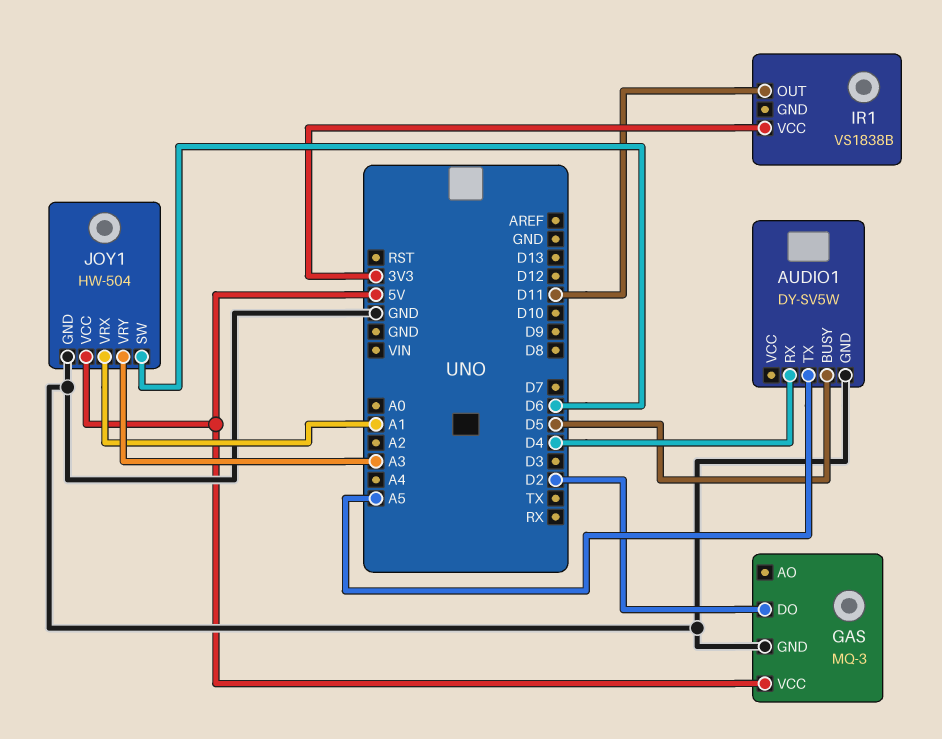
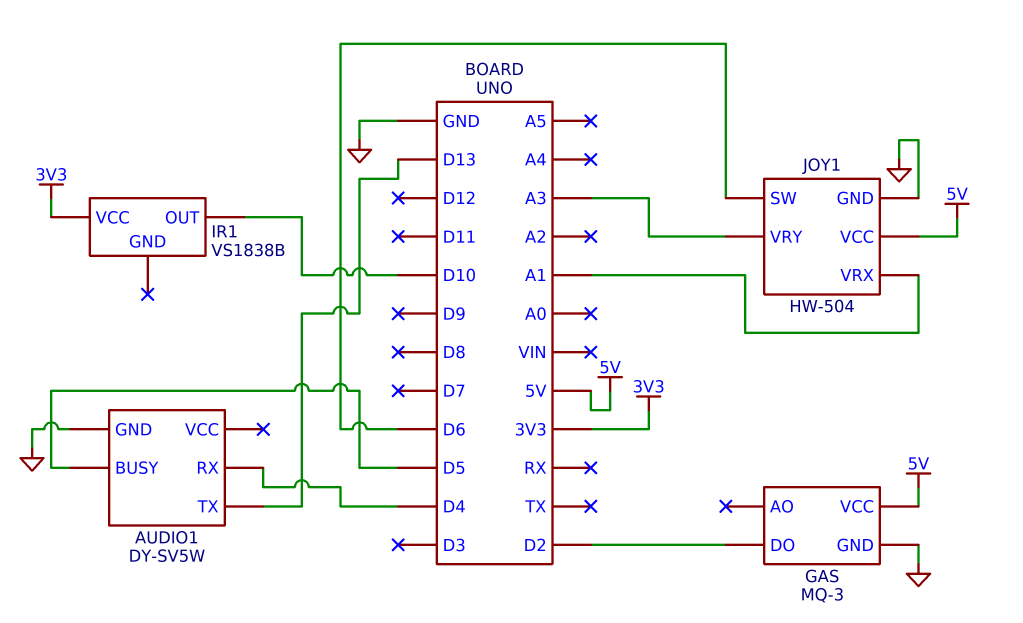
AUDIO1 pin TX: A5 -> D13
IR1 pin OUT: D11 -> D10

